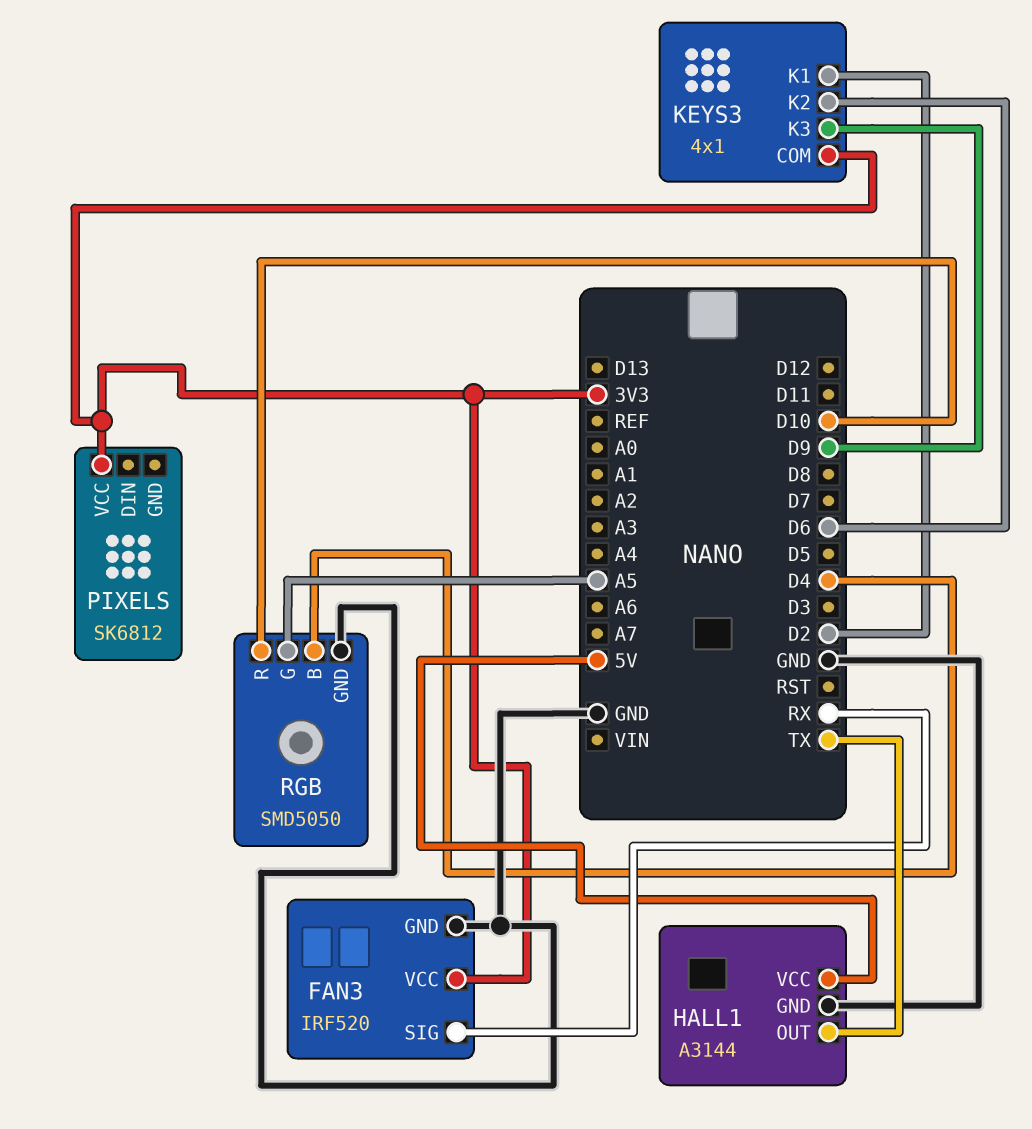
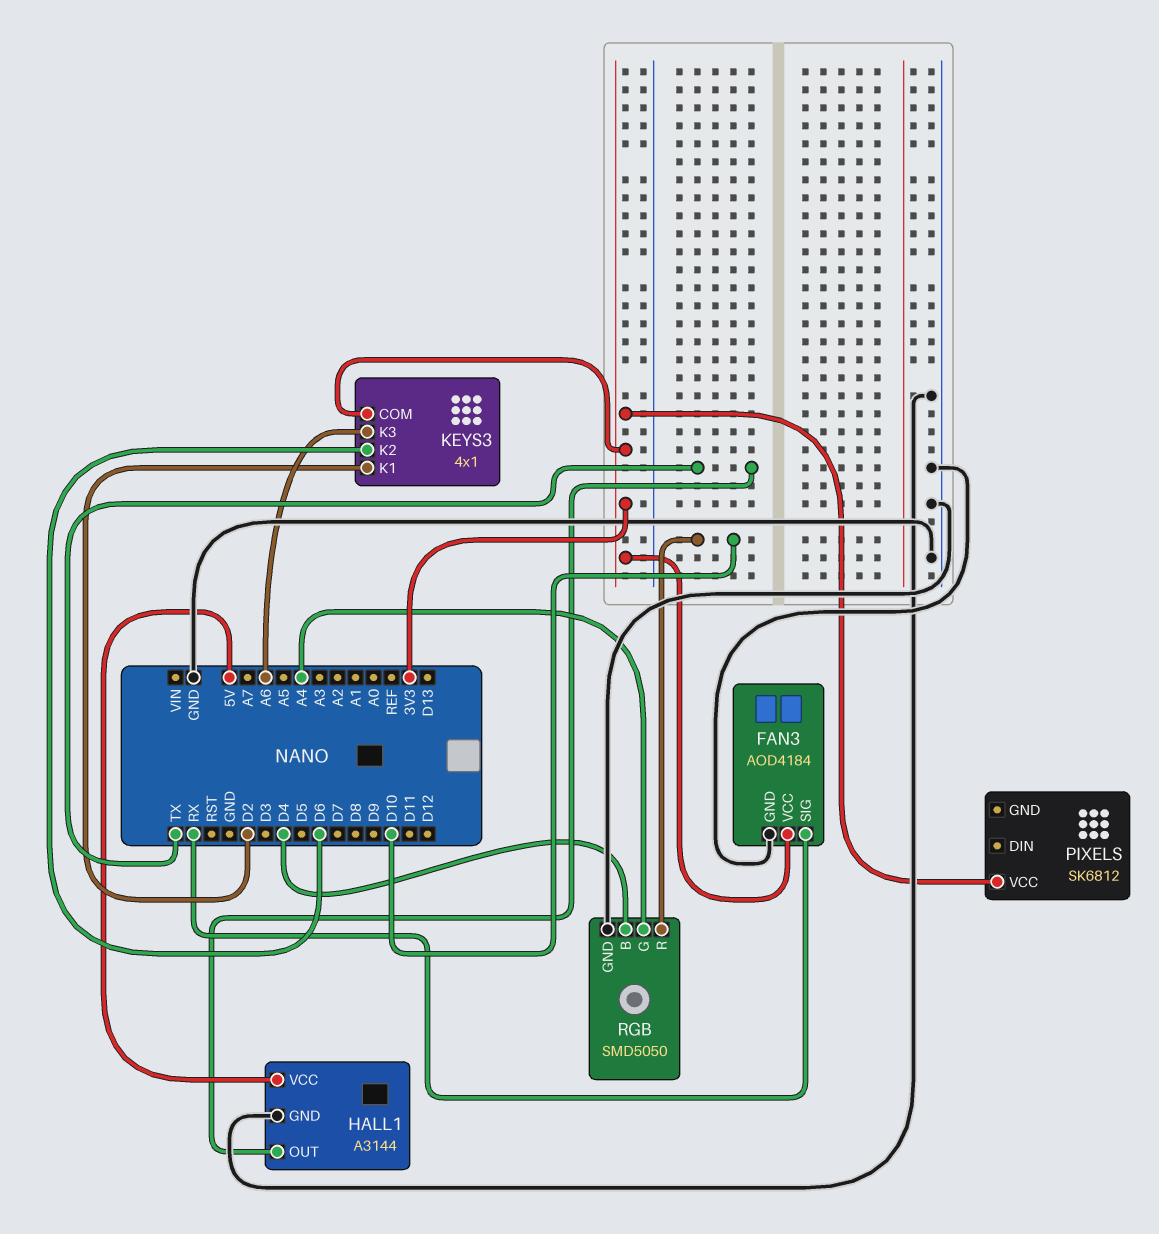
FAN3: IRF520 -> AOD4184
KEYS3 pin K3: D9 -> A6
RGB pin G: A5 -> A4

